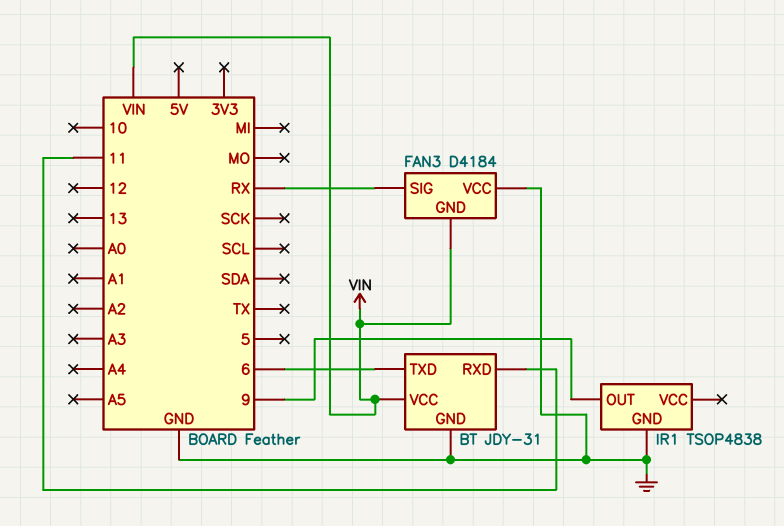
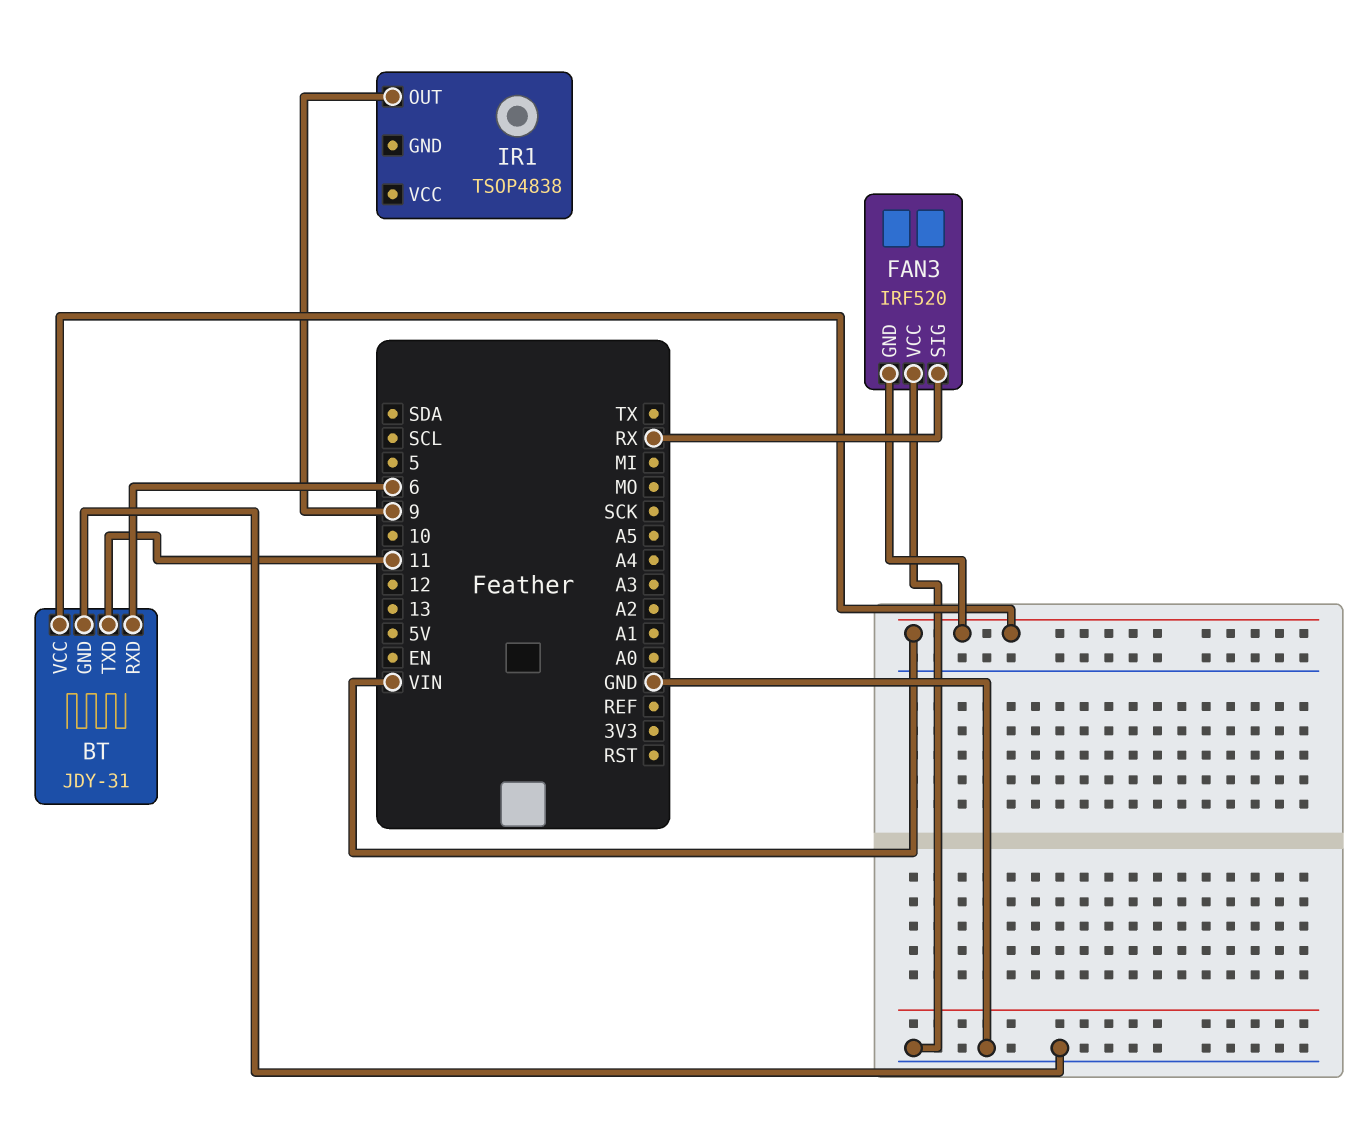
BT pin RXD: 11 -> 6
BT pin TXD: 6 -> 11
FAN3: D4184 -> IRF520
IR1 pin GND: GND -> none

